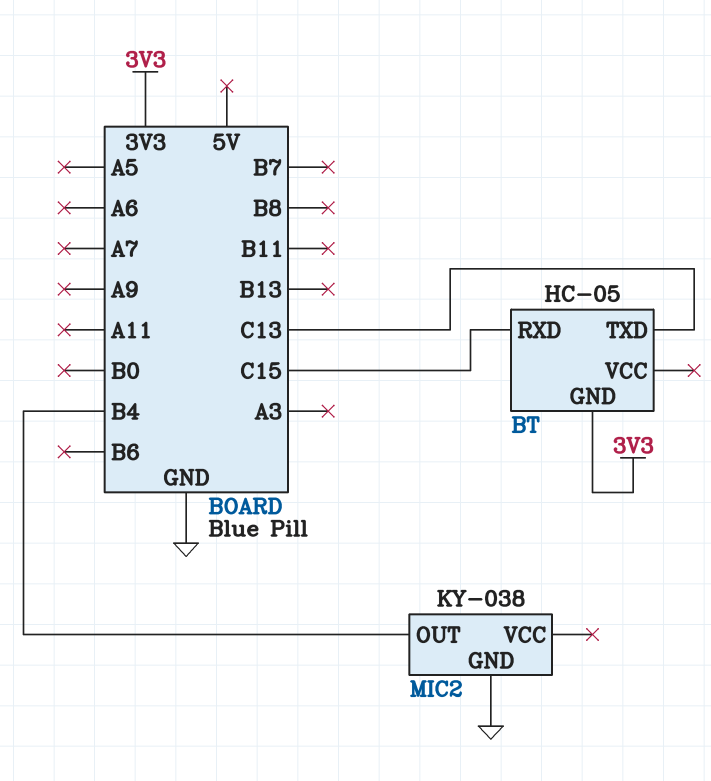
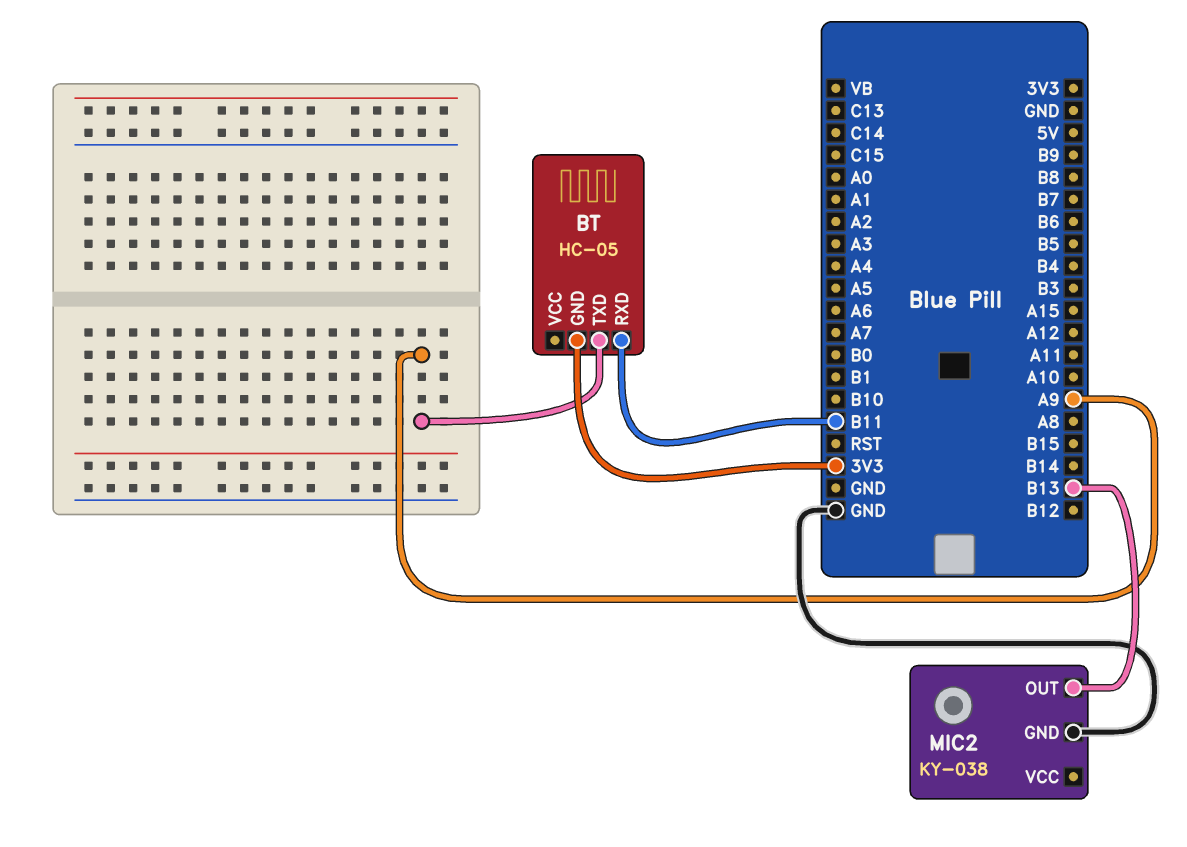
BT pin RXD: C15 -> B11
BT pin TXD: C13 -> A9
MIC2 pin OUT: B4 -> B13

